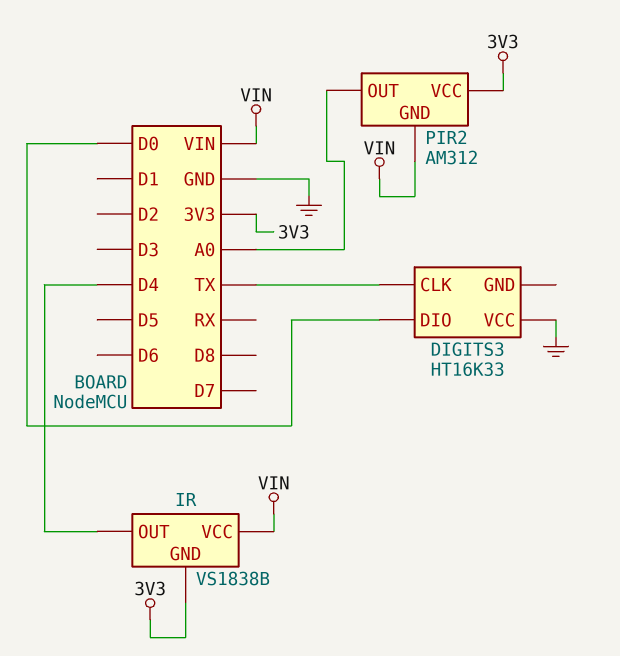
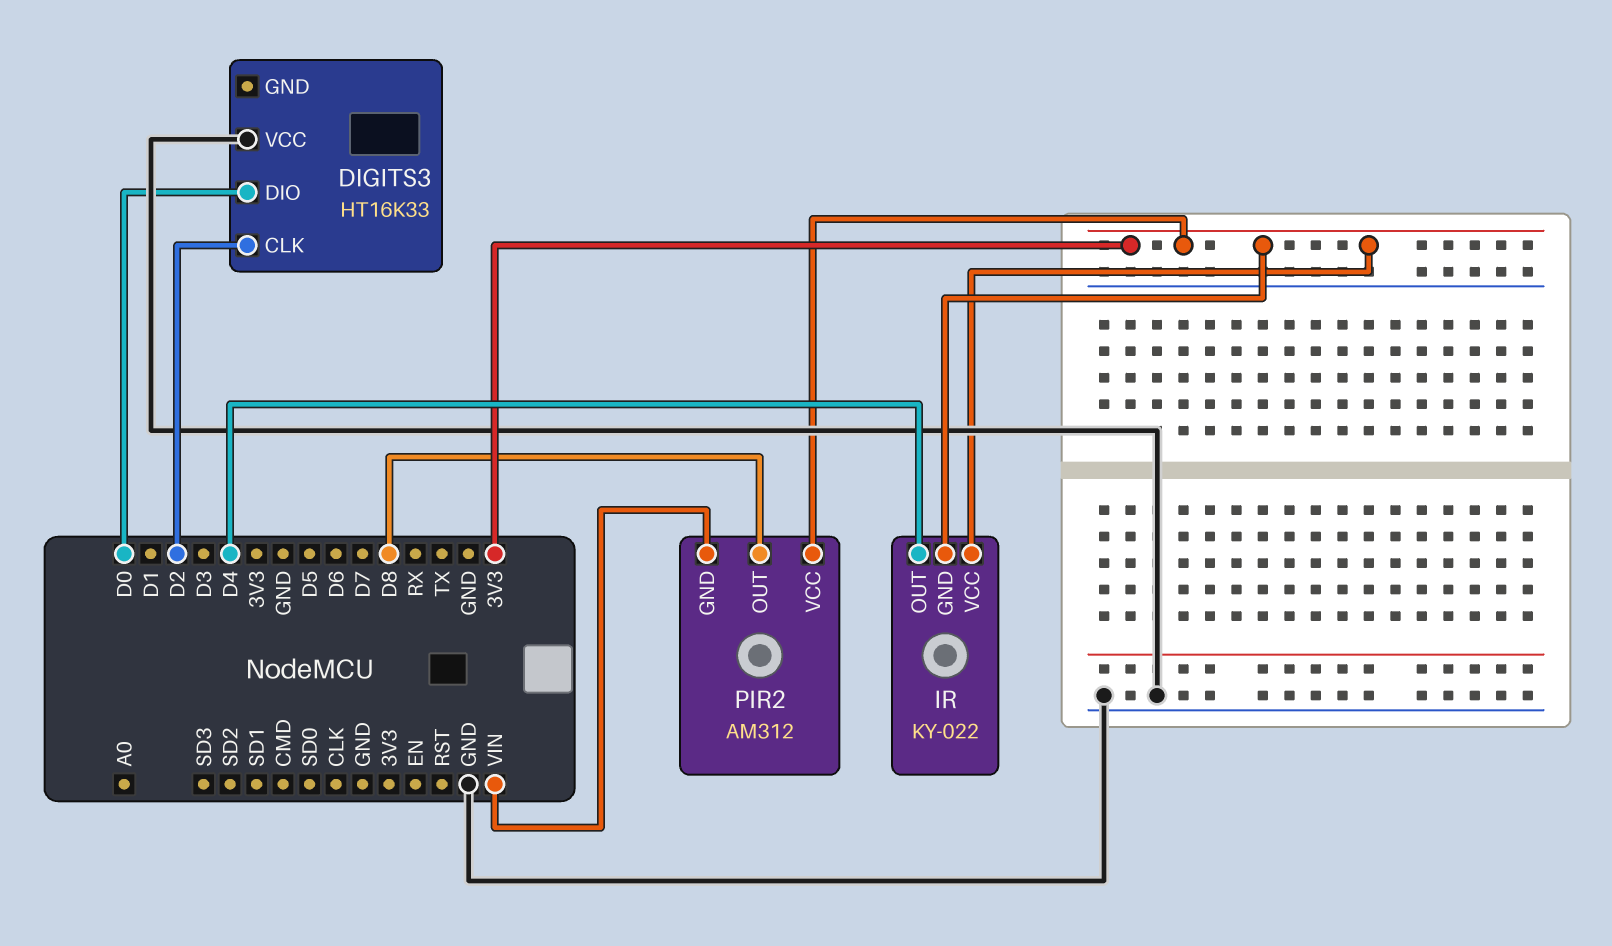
DIGITS3 pin CLK: TX -> D2
IR: VS1838B -> KY-022
IR pin VCC: VIN -> 3V3
PIR2 pin OUT: A0 -> D8

